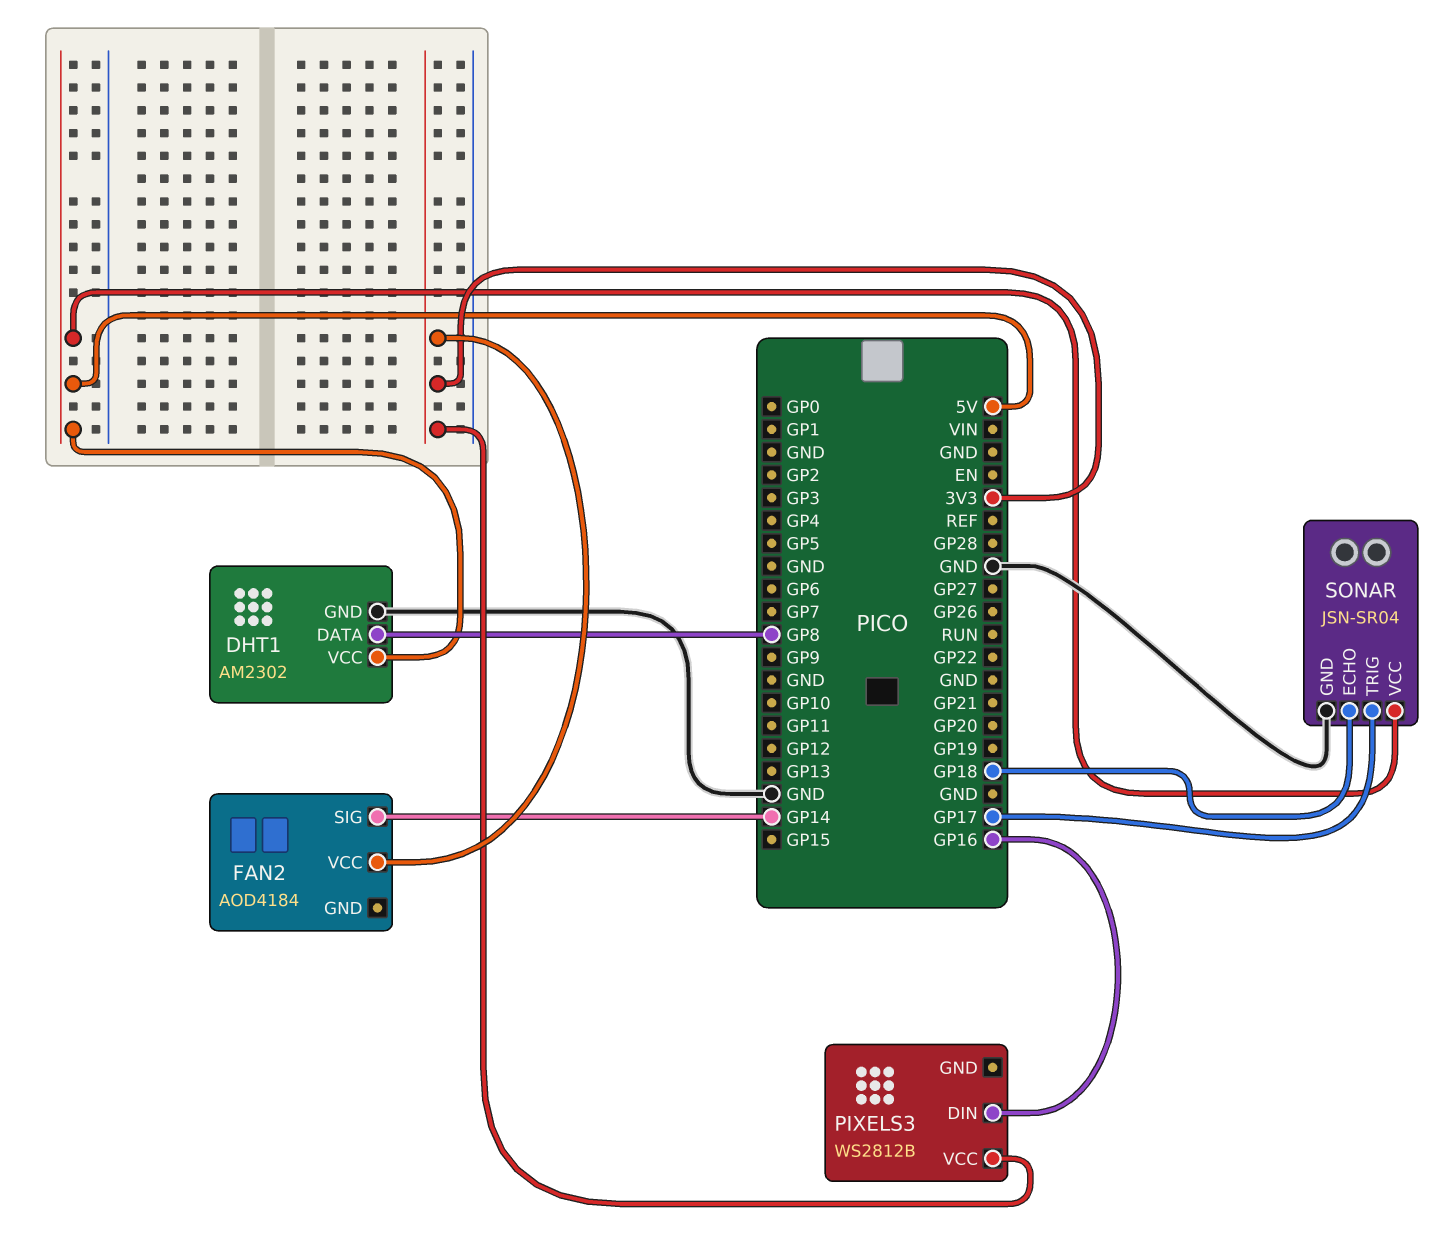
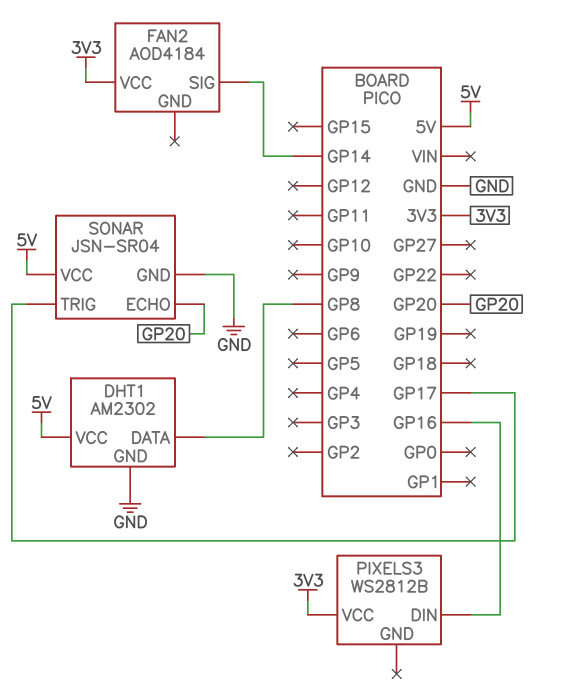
SONAR pin ECHO: GP18 -> GP20

